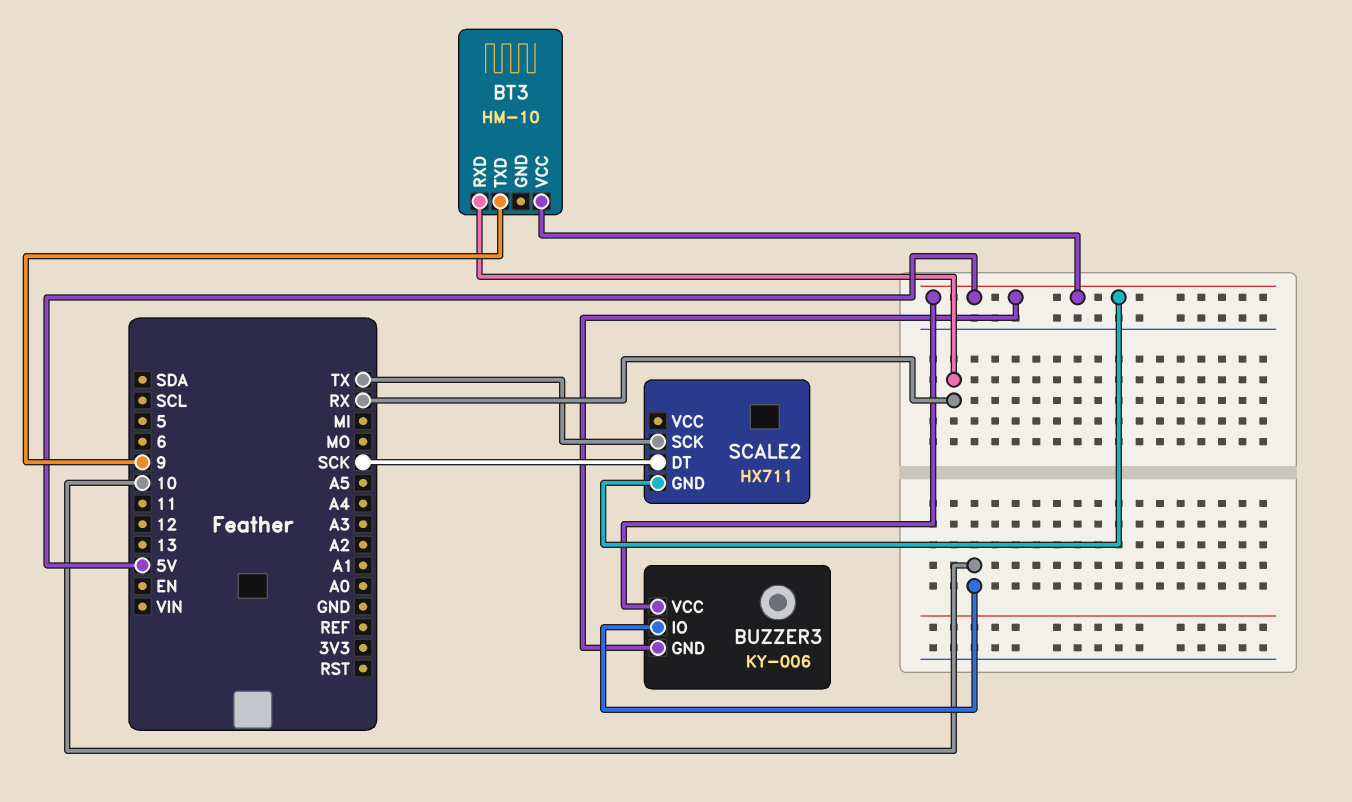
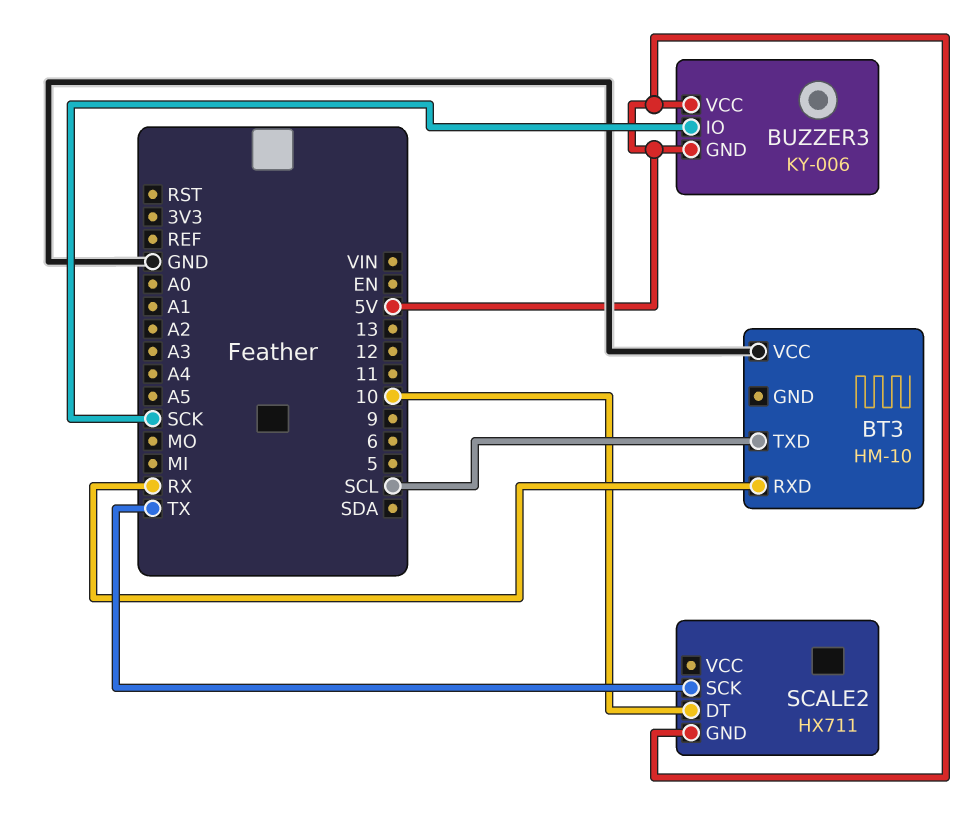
BT3 pin TXD: 9 -> SCL
BT3 pin VCC: 5V -> GND
BUZZER3 pin IO: 10 -> SCK
SCALE2 pin DT: SCK -> 10

